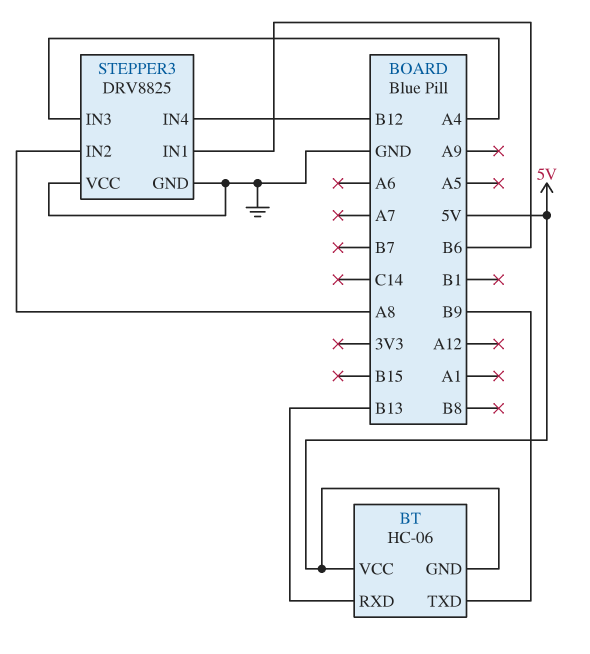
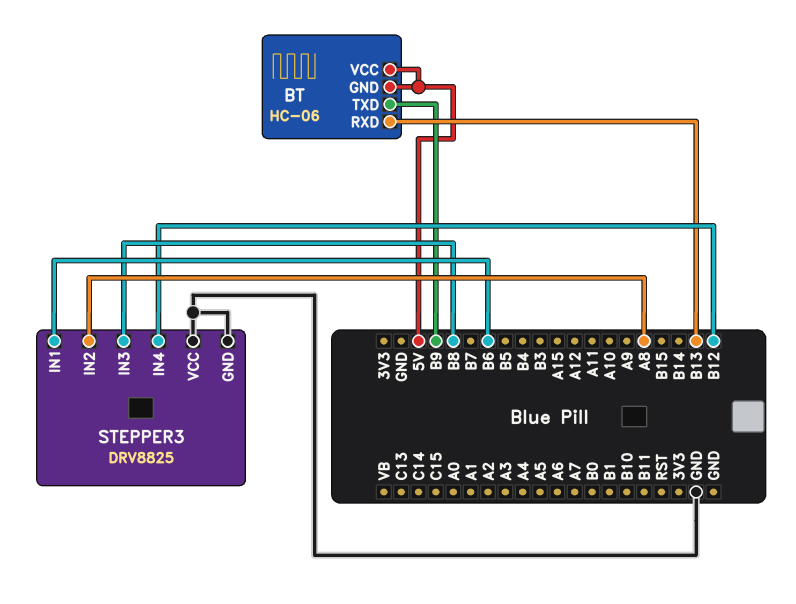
STEPPER3 pin IN3: A4 -> B8

